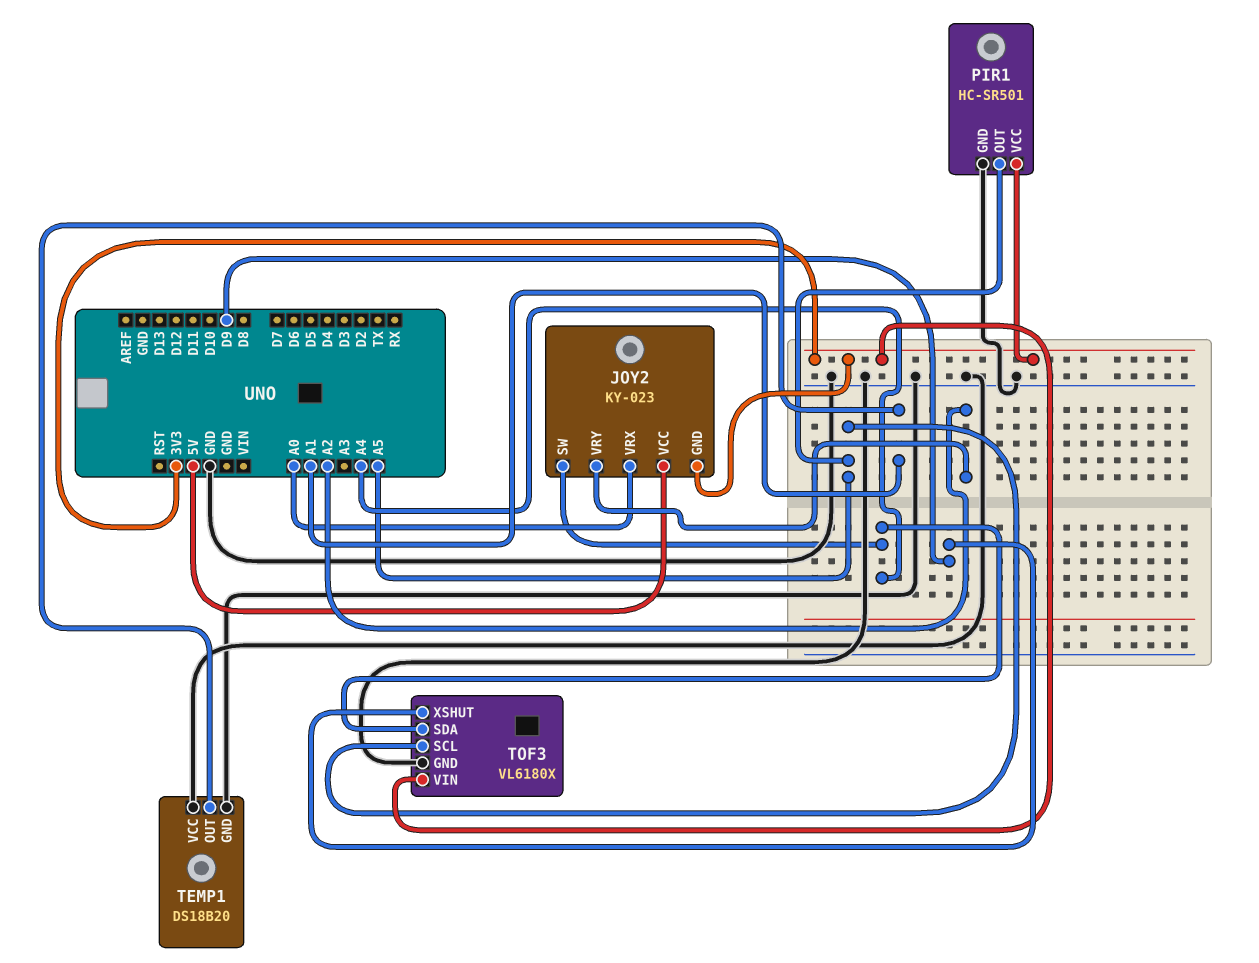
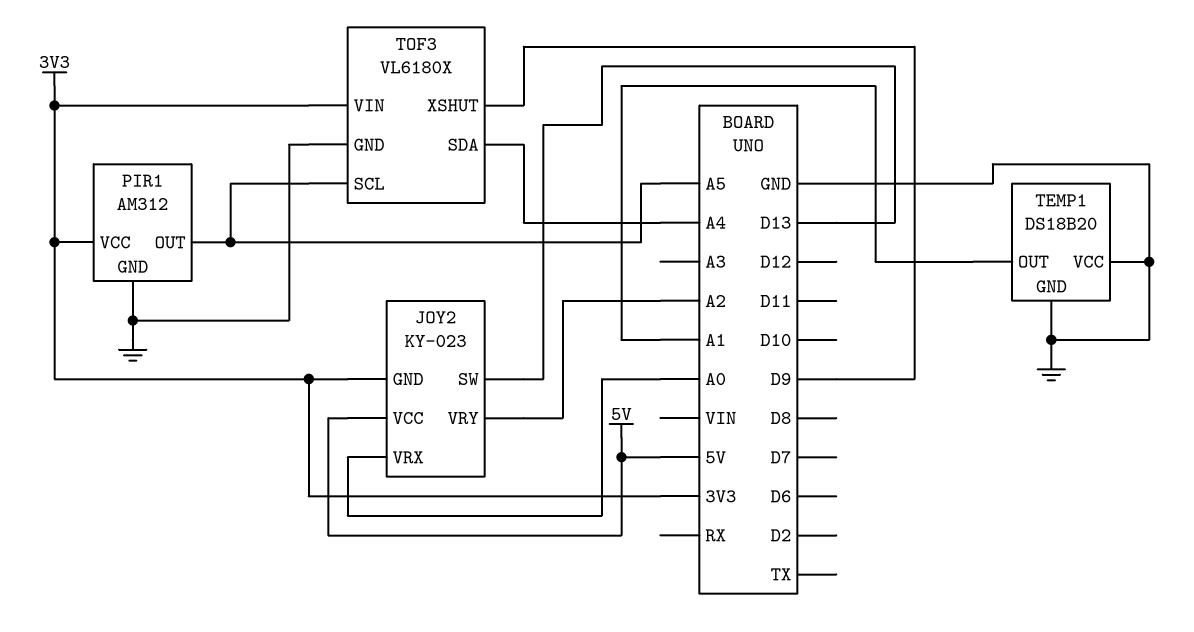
JOY2 pin SW: A4 -> D13
PIR1: HC-SR501 -> AM312

